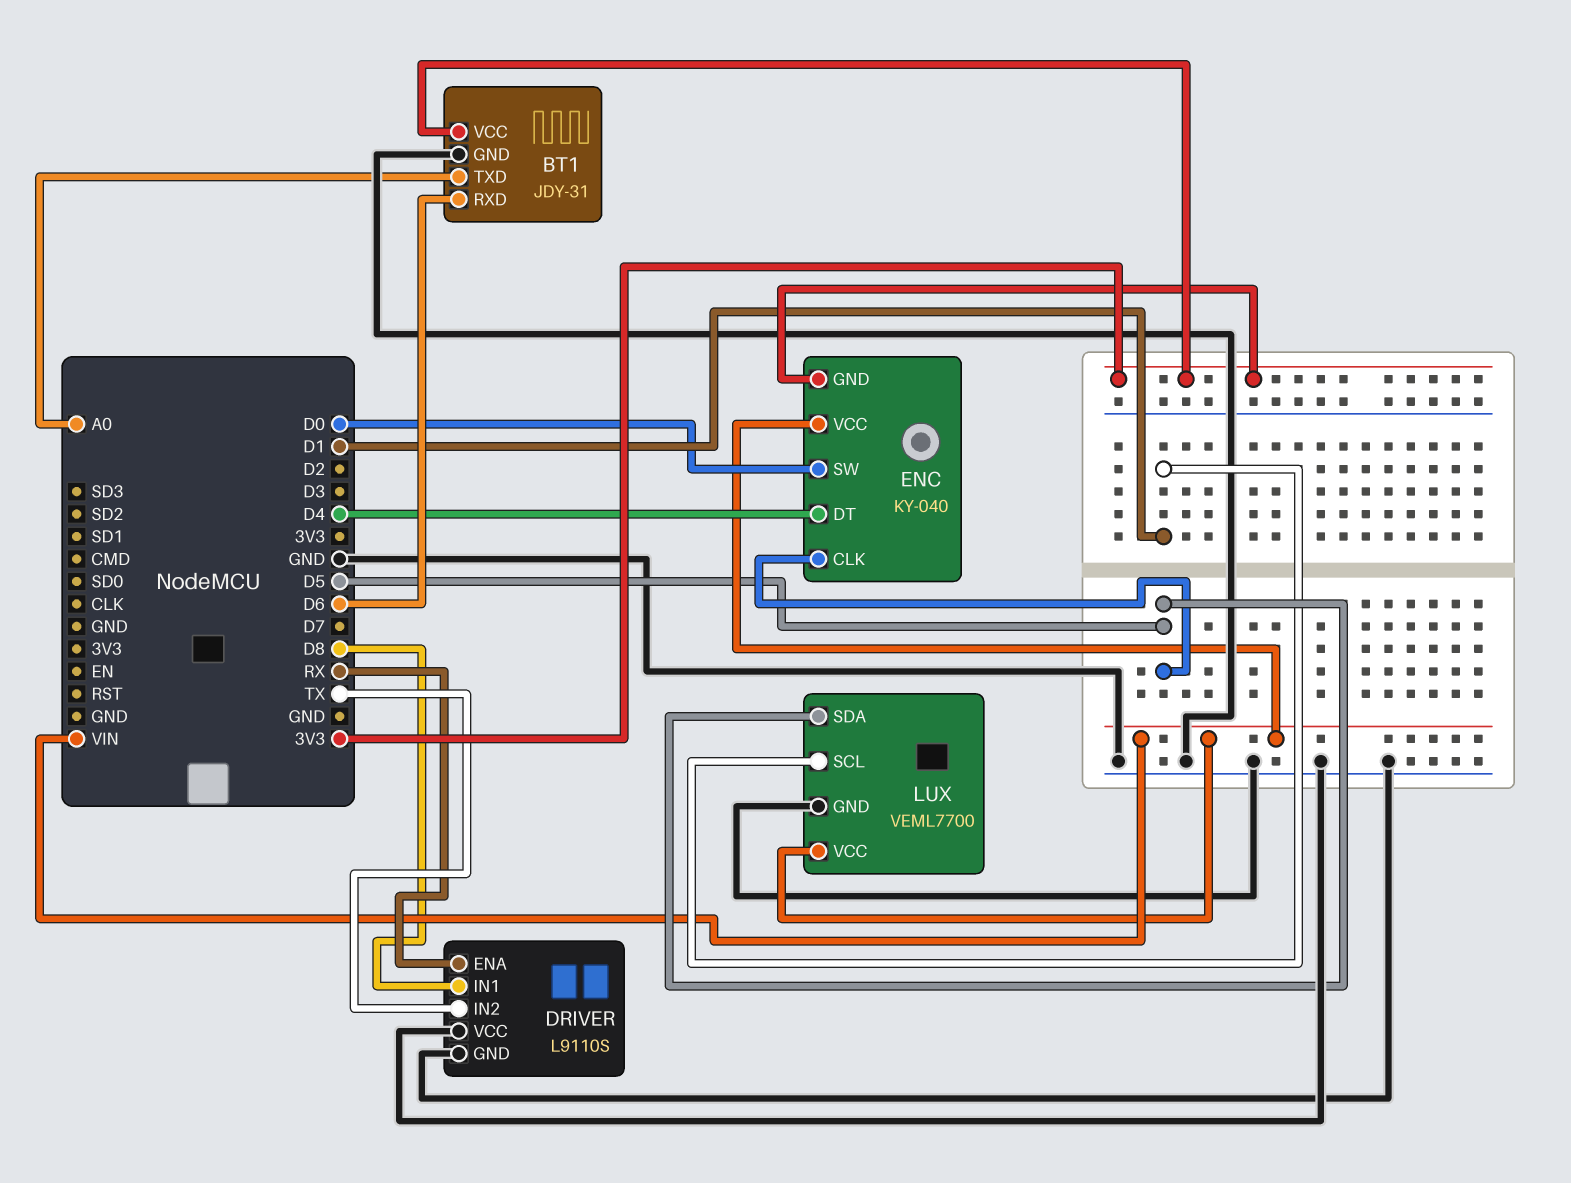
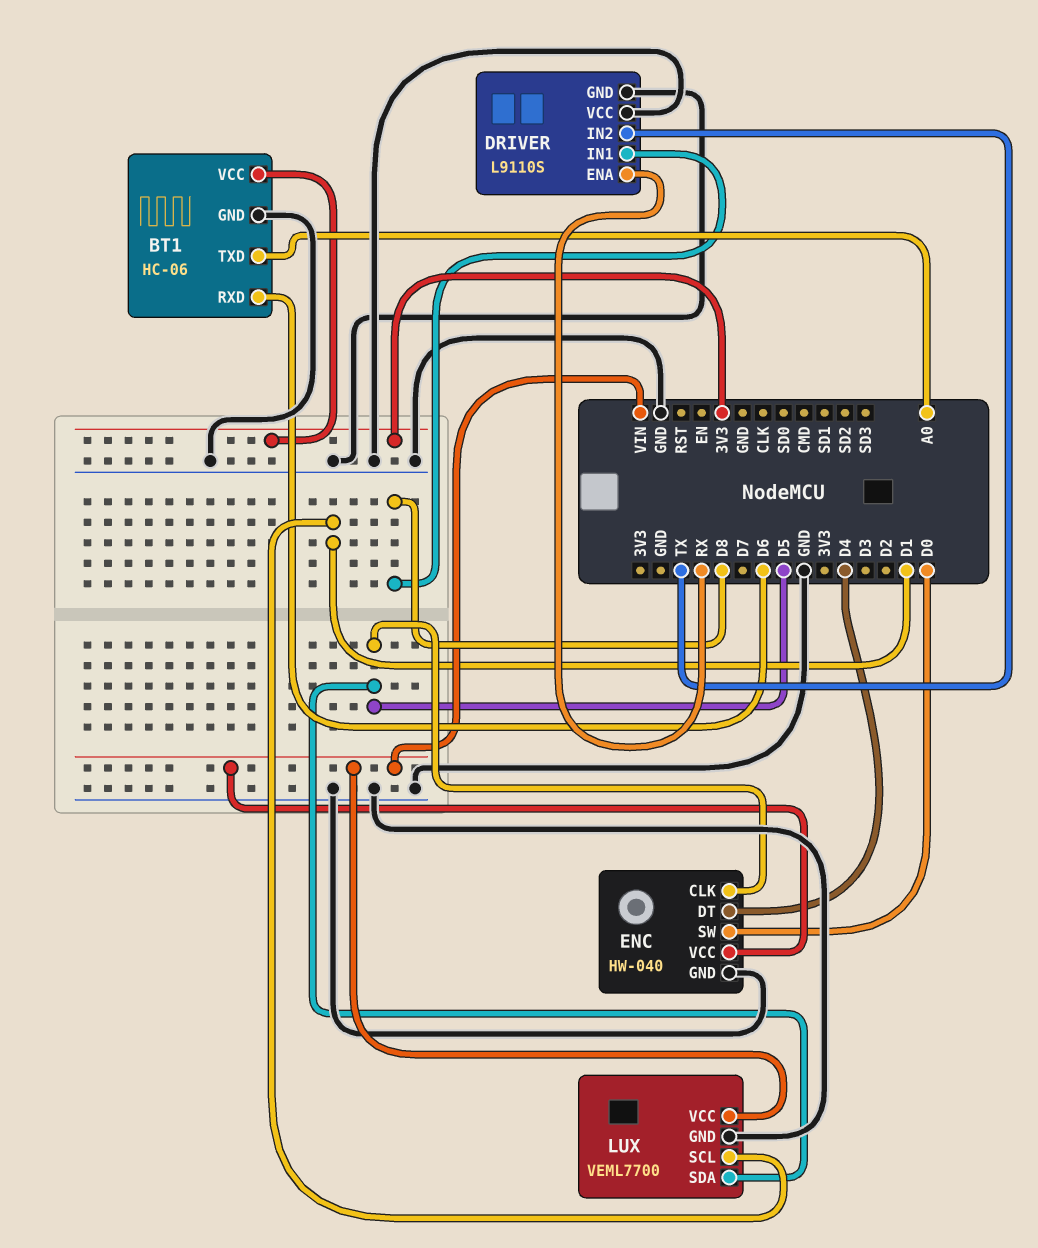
BT1: JDY-31 -> HC-06
ENC: KY-040 -> HW-040
ENC pin GND: 3V3 -> GND

